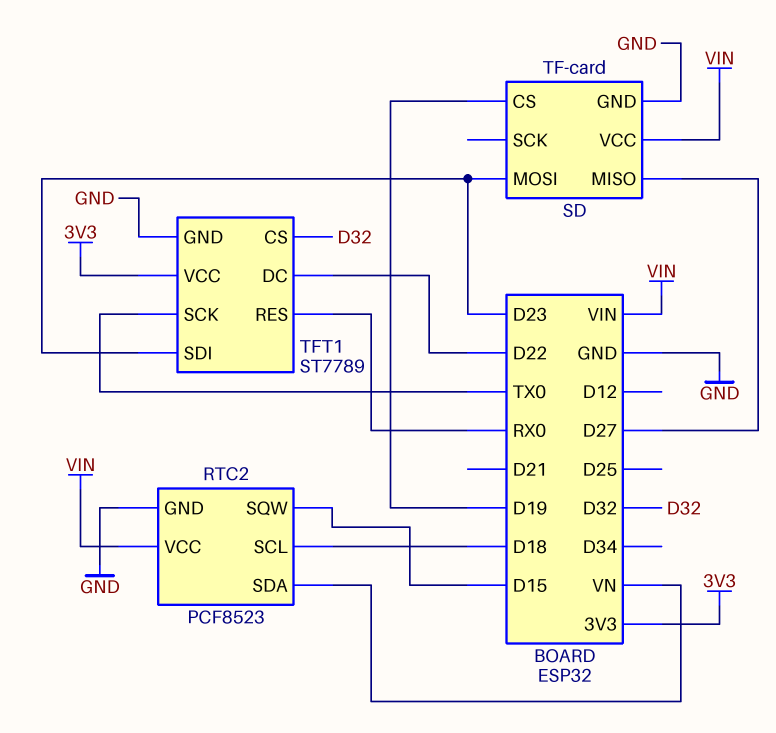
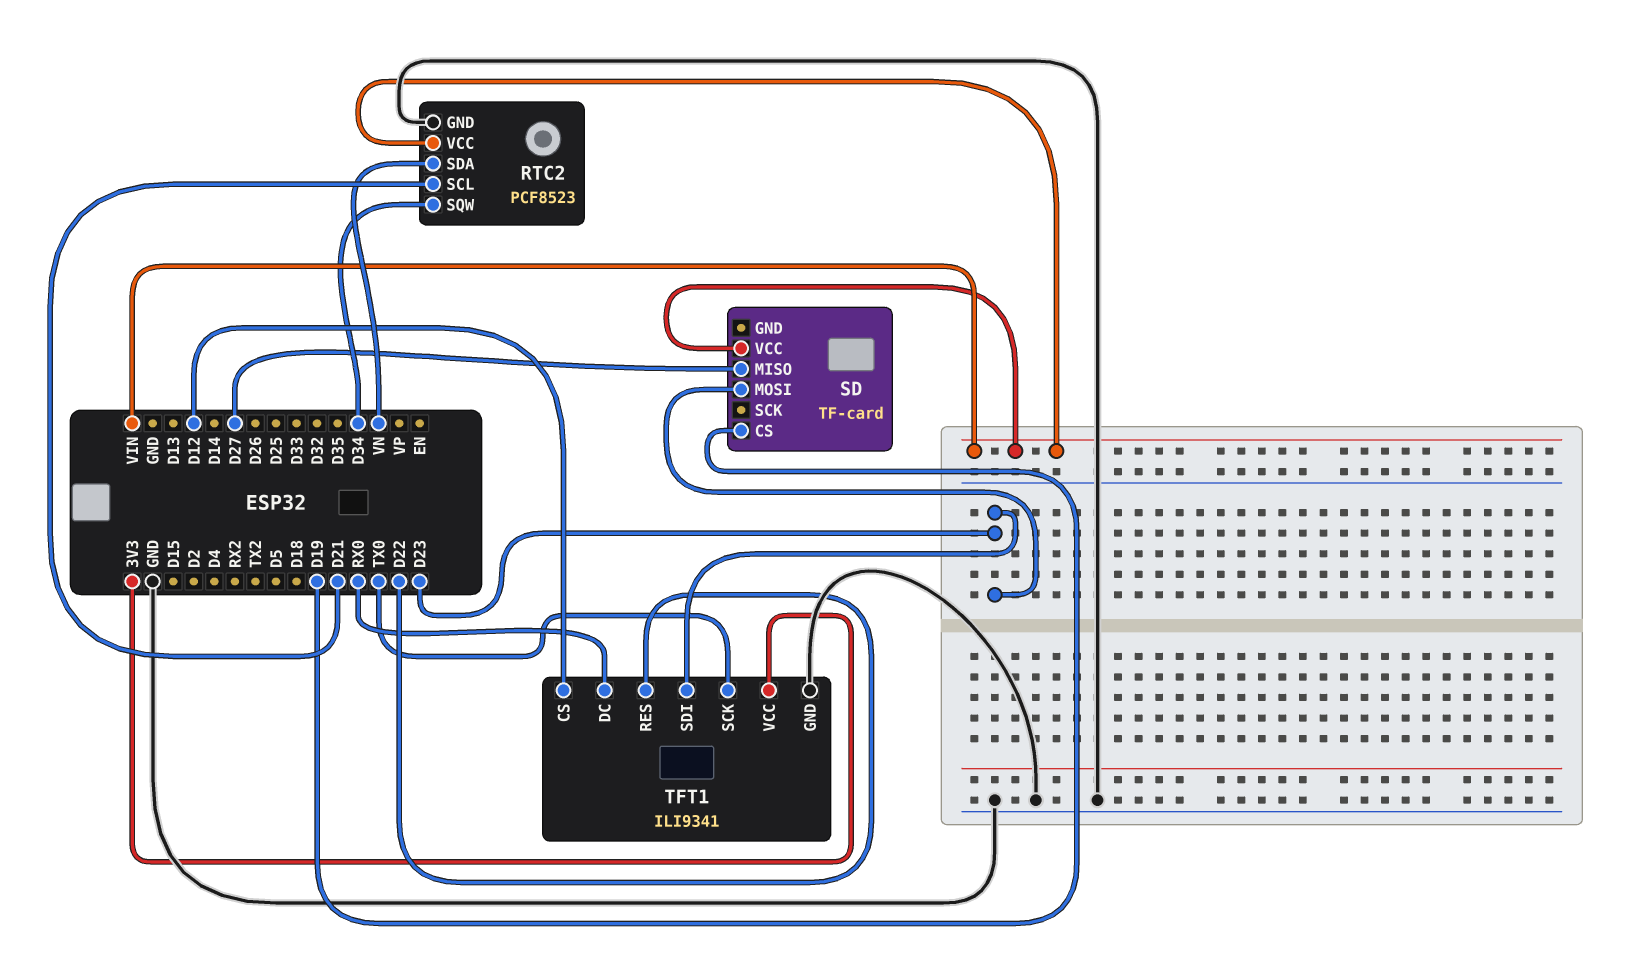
RTC2 pin SCL: D18 -> D21
RTC2 pin SQW: D15 -> D34
SD pin GND: GND -> none
TFT1: ST7789 -> ILI9341
TFT1 pin CS: D32 -> D12
TFT1 pin DC: D22 -> RX0
TFT1 pin RES: RX0 -> D22

